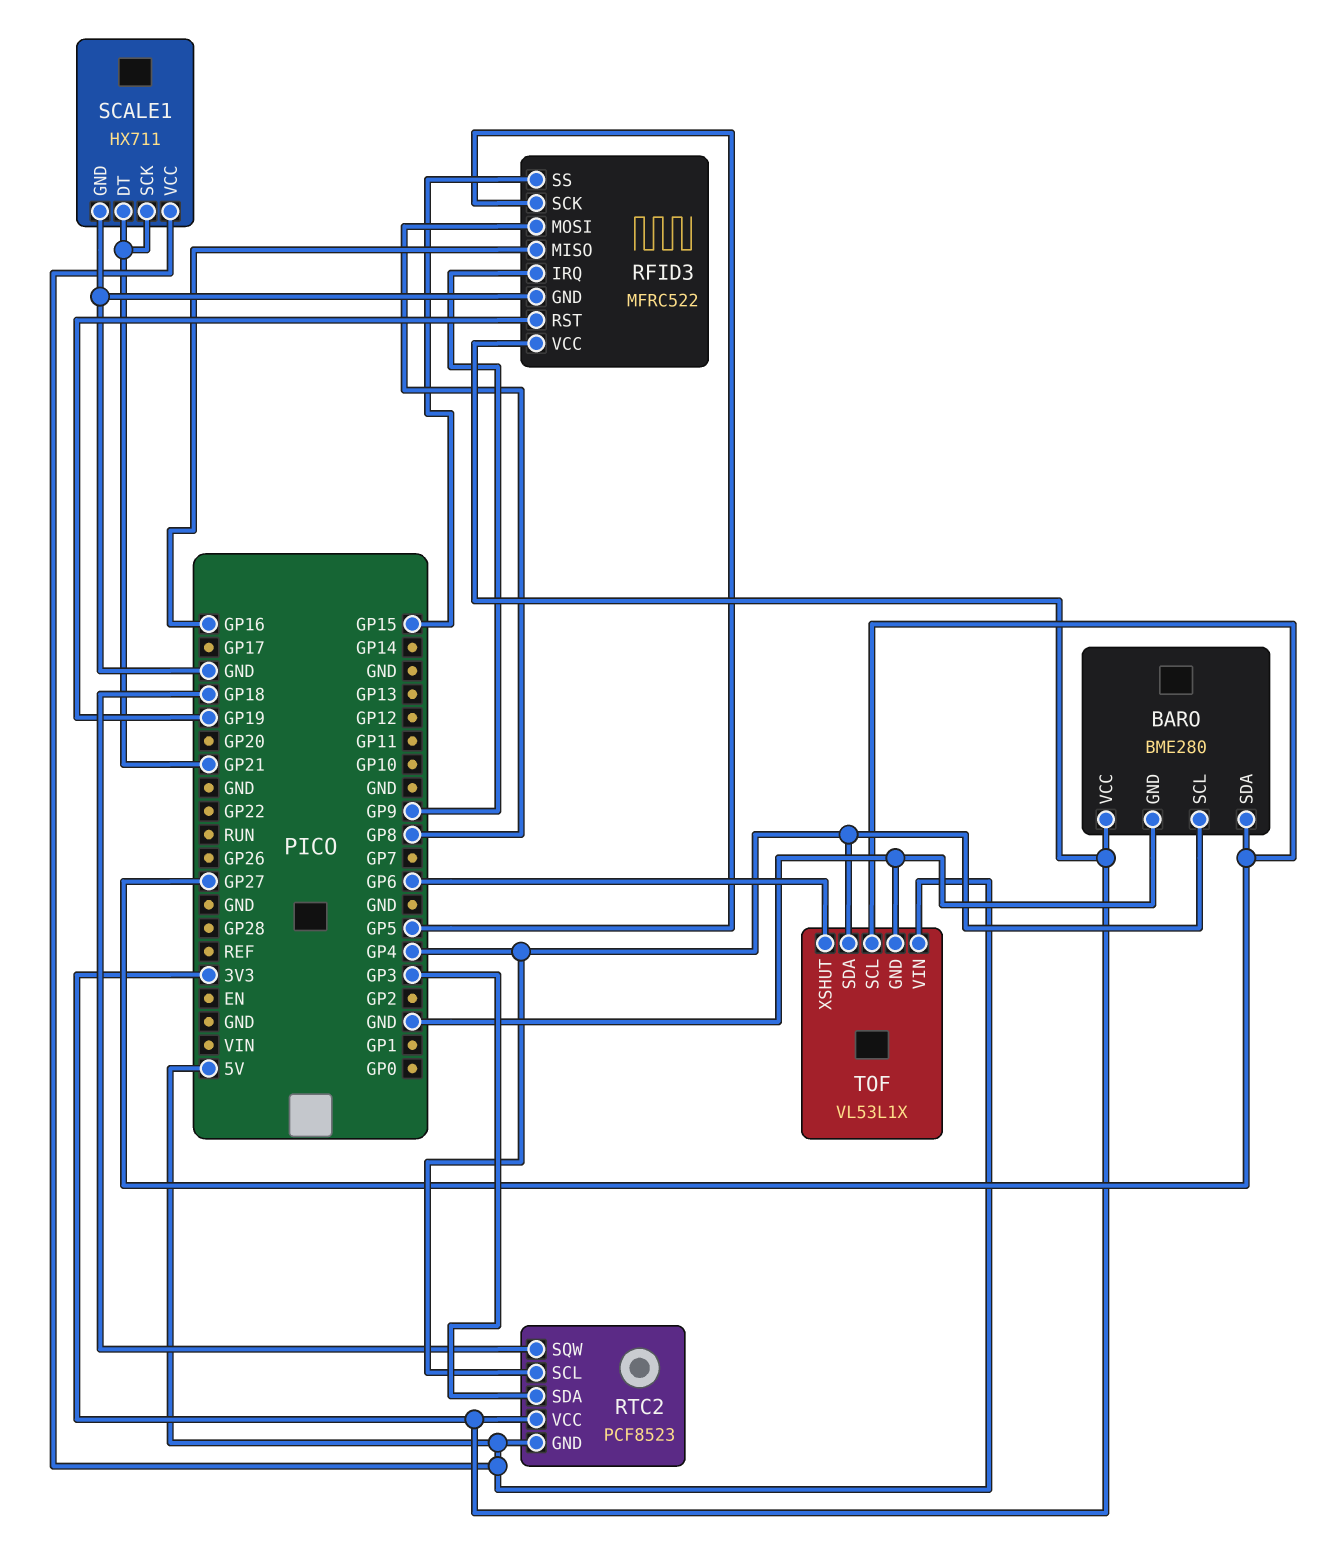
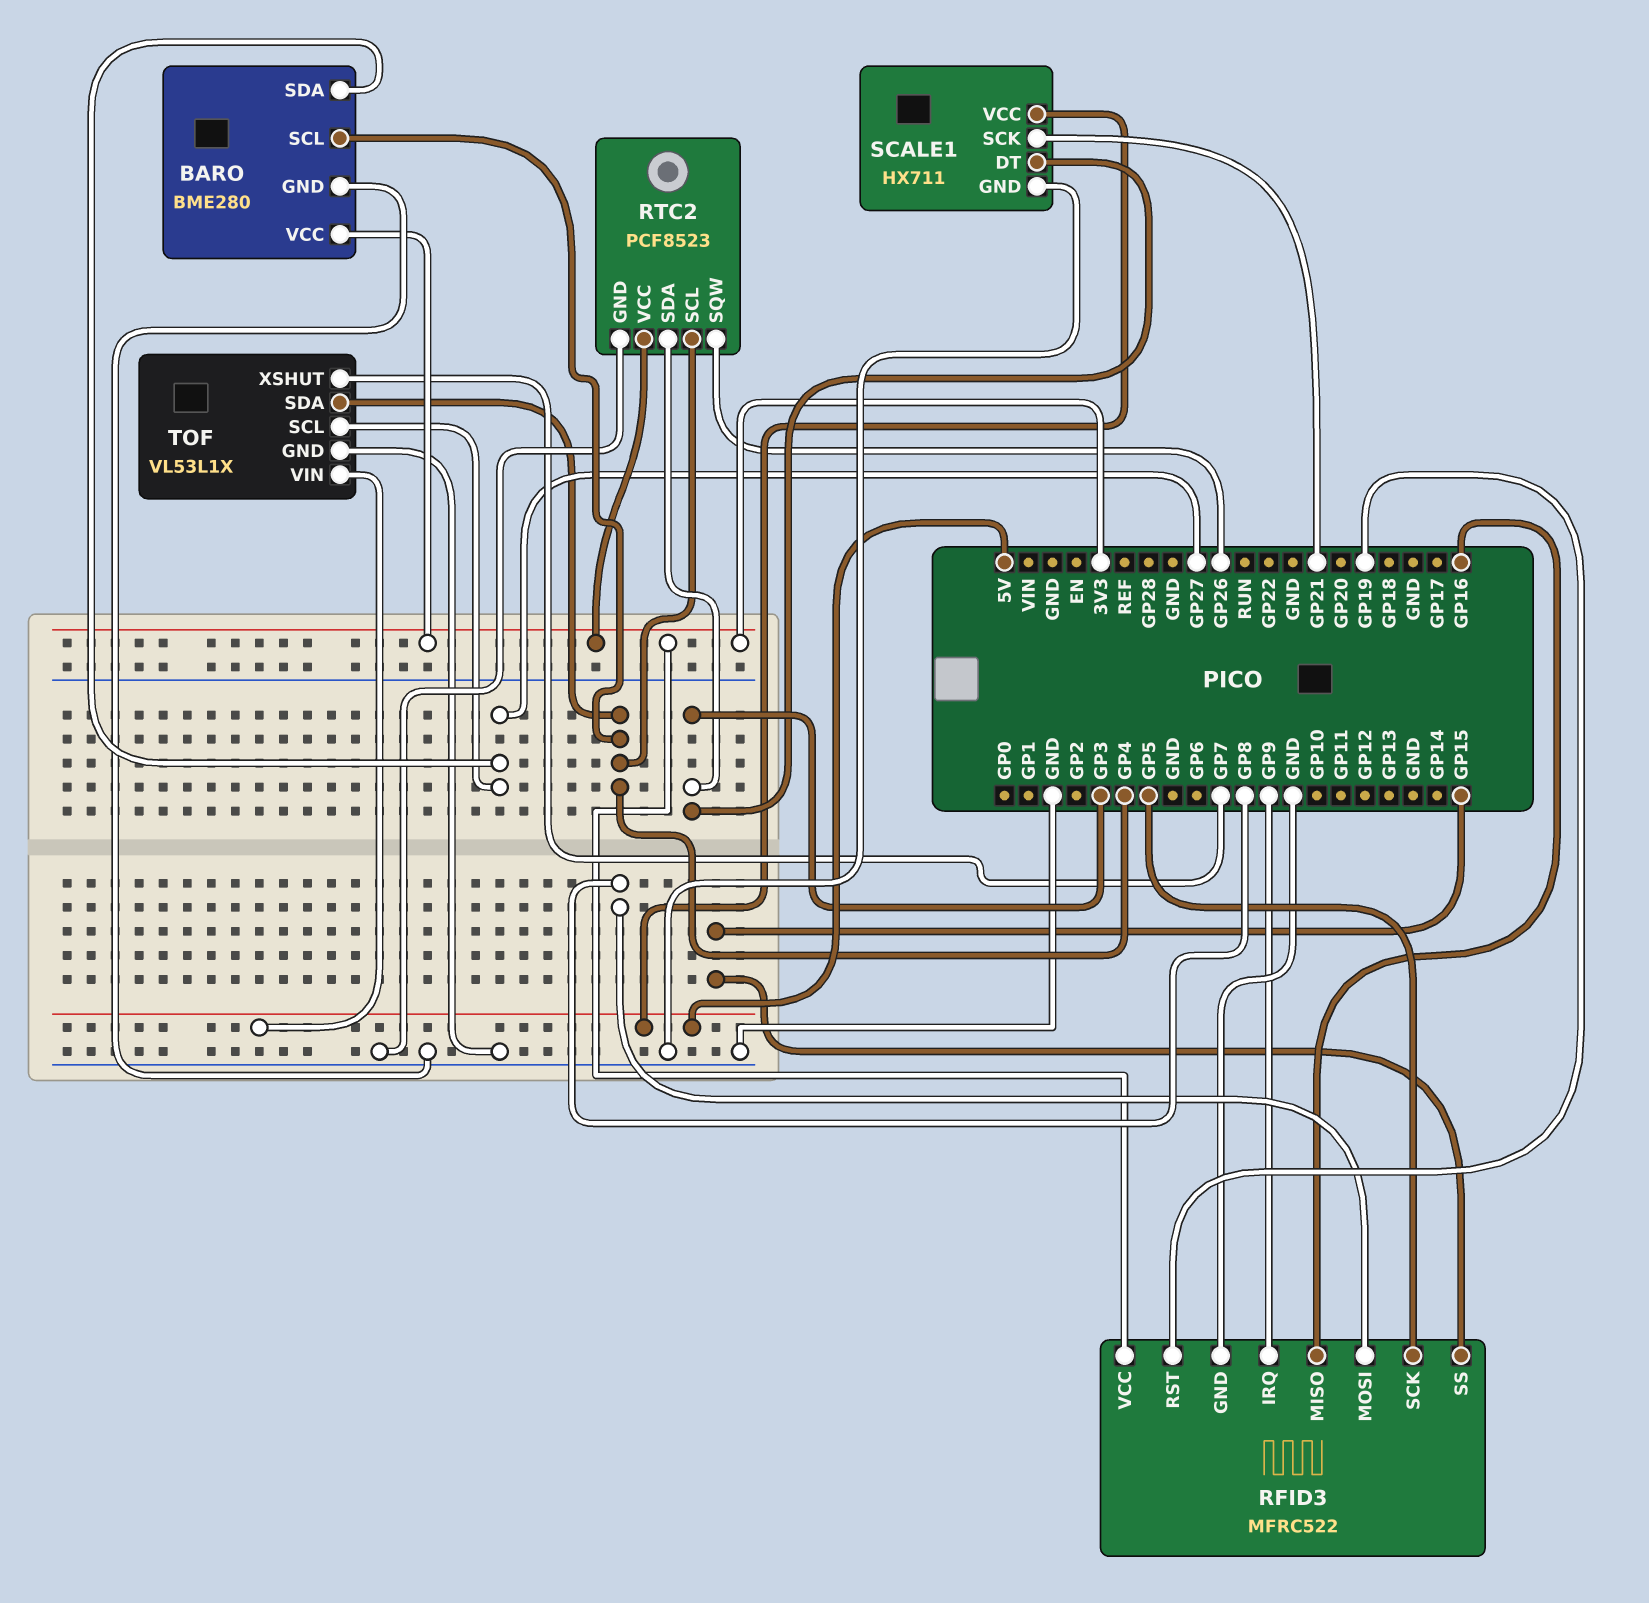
RTC2 pin GND: 5V -> GND
RTC2 pin SQW: GP18 -> GP26
SCALE1 pin DT: GP21 -> GP3
TOF pin XSHUT: GP6 -> GP7

